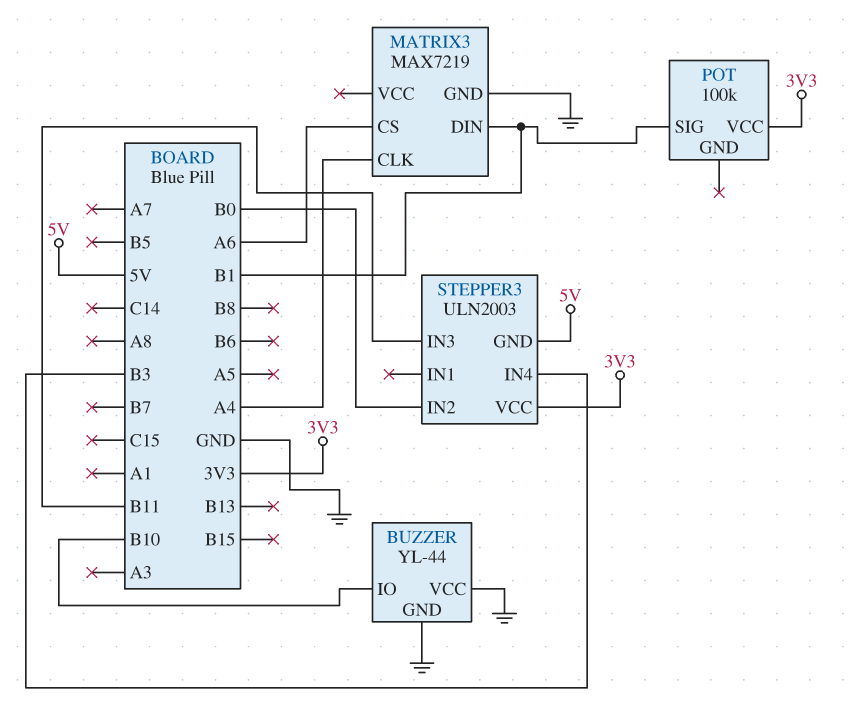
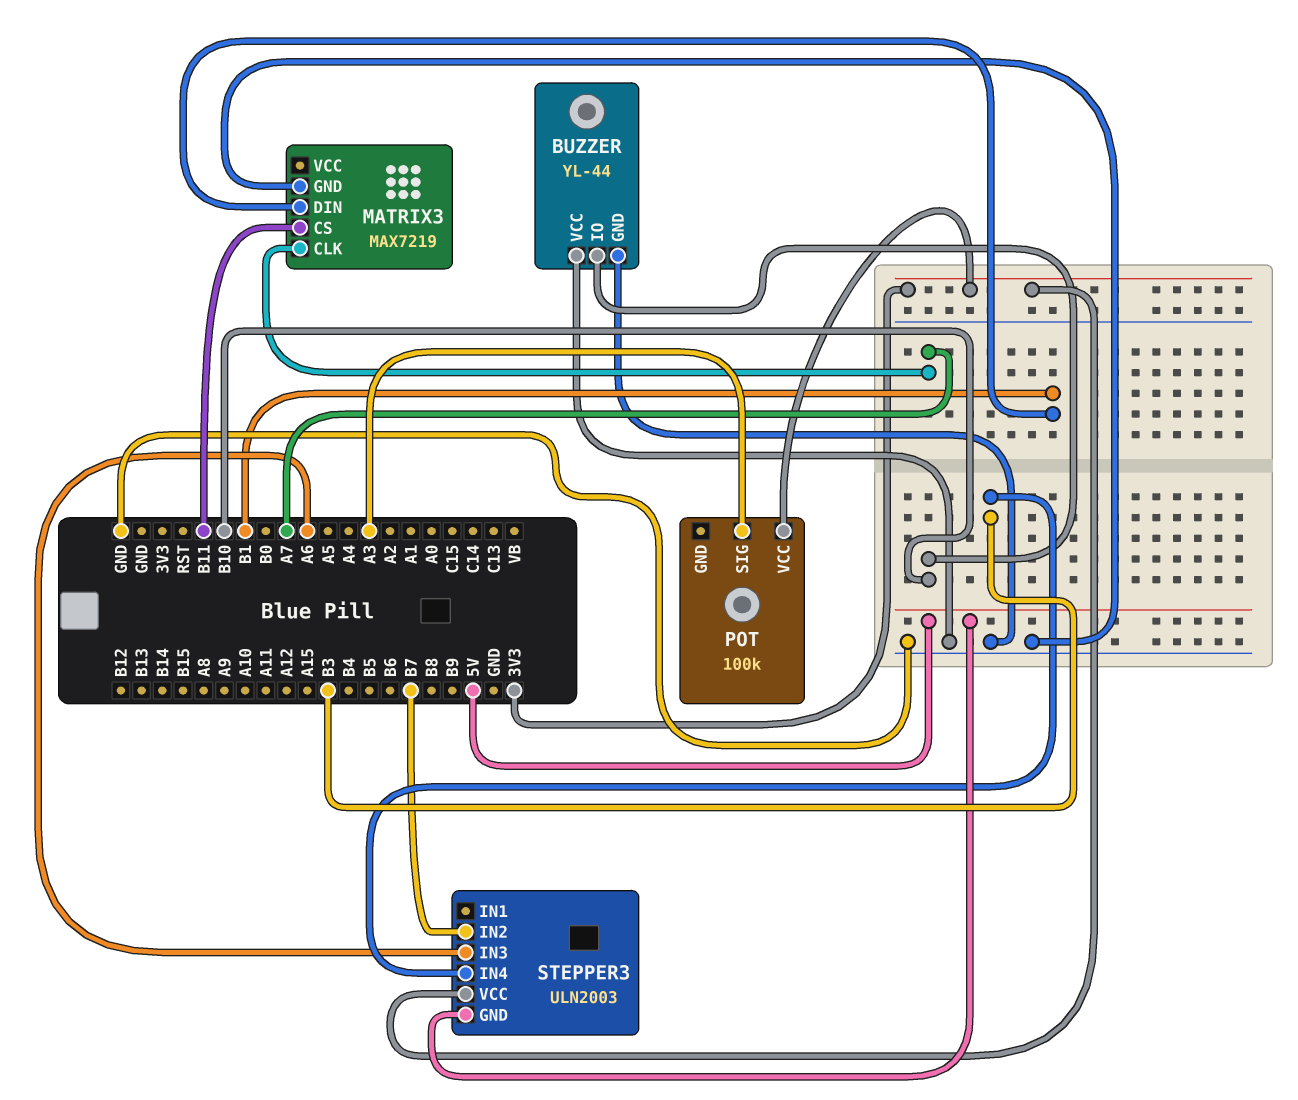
MATRIX3 pin CLK: A4 -> A7
MATRIX3 pin CS: A6 -> B11
POT pin SIG: B1 -> A3
STEPPER3 pin IN2: B0 -> B7
STEPPER3 pin IN3: B11 -> A6

